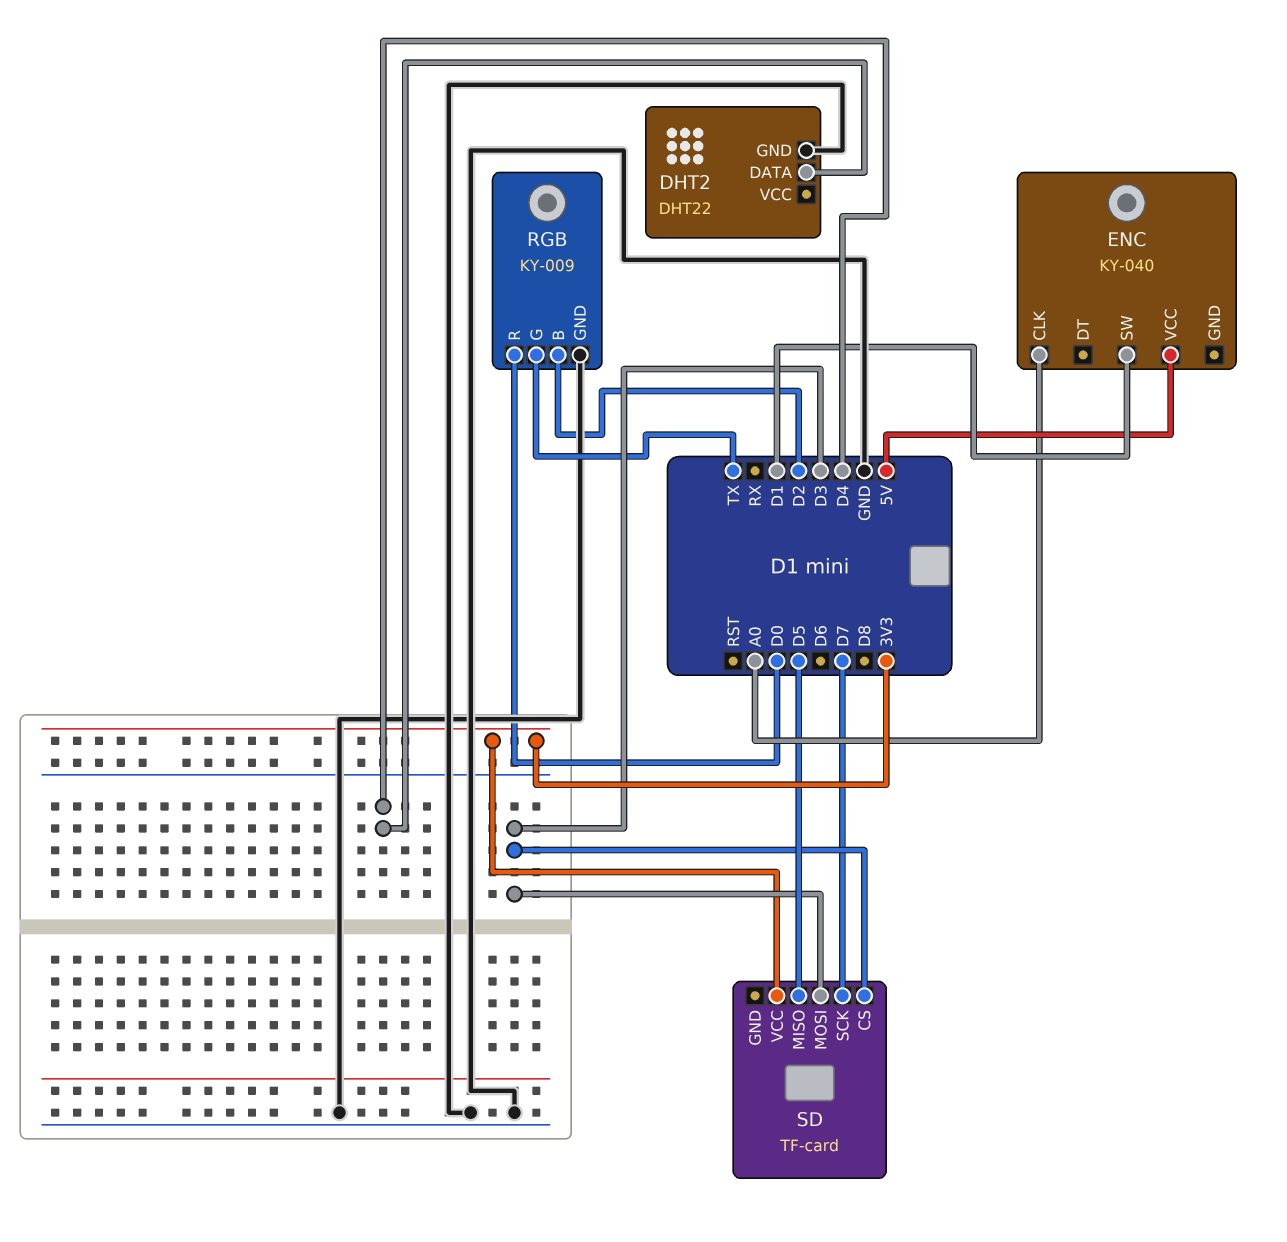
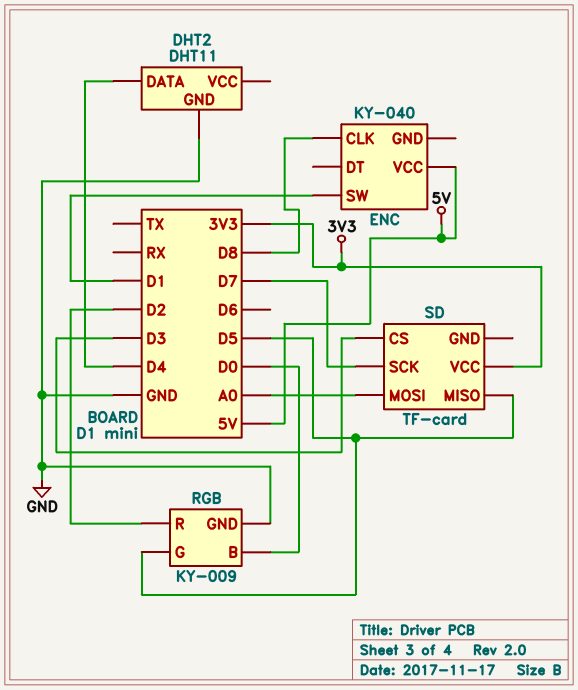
DHT2: DHT22 -> DHT11
ENC pin CLK: A0 -> D8
RGB pin B: D2 -> D0
RGB pin G: TX -> D5
RGB pin R: D0 -> D2
SD pin MOSI: D3 -> A0

